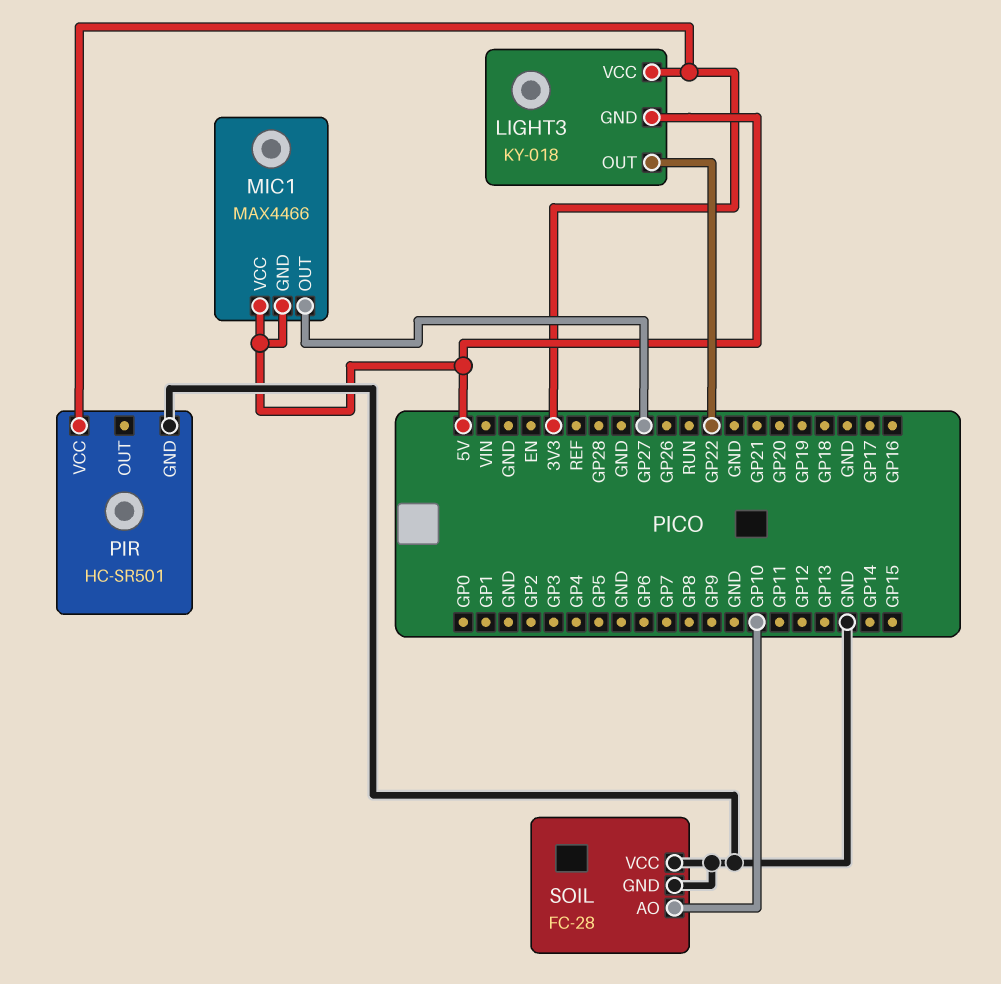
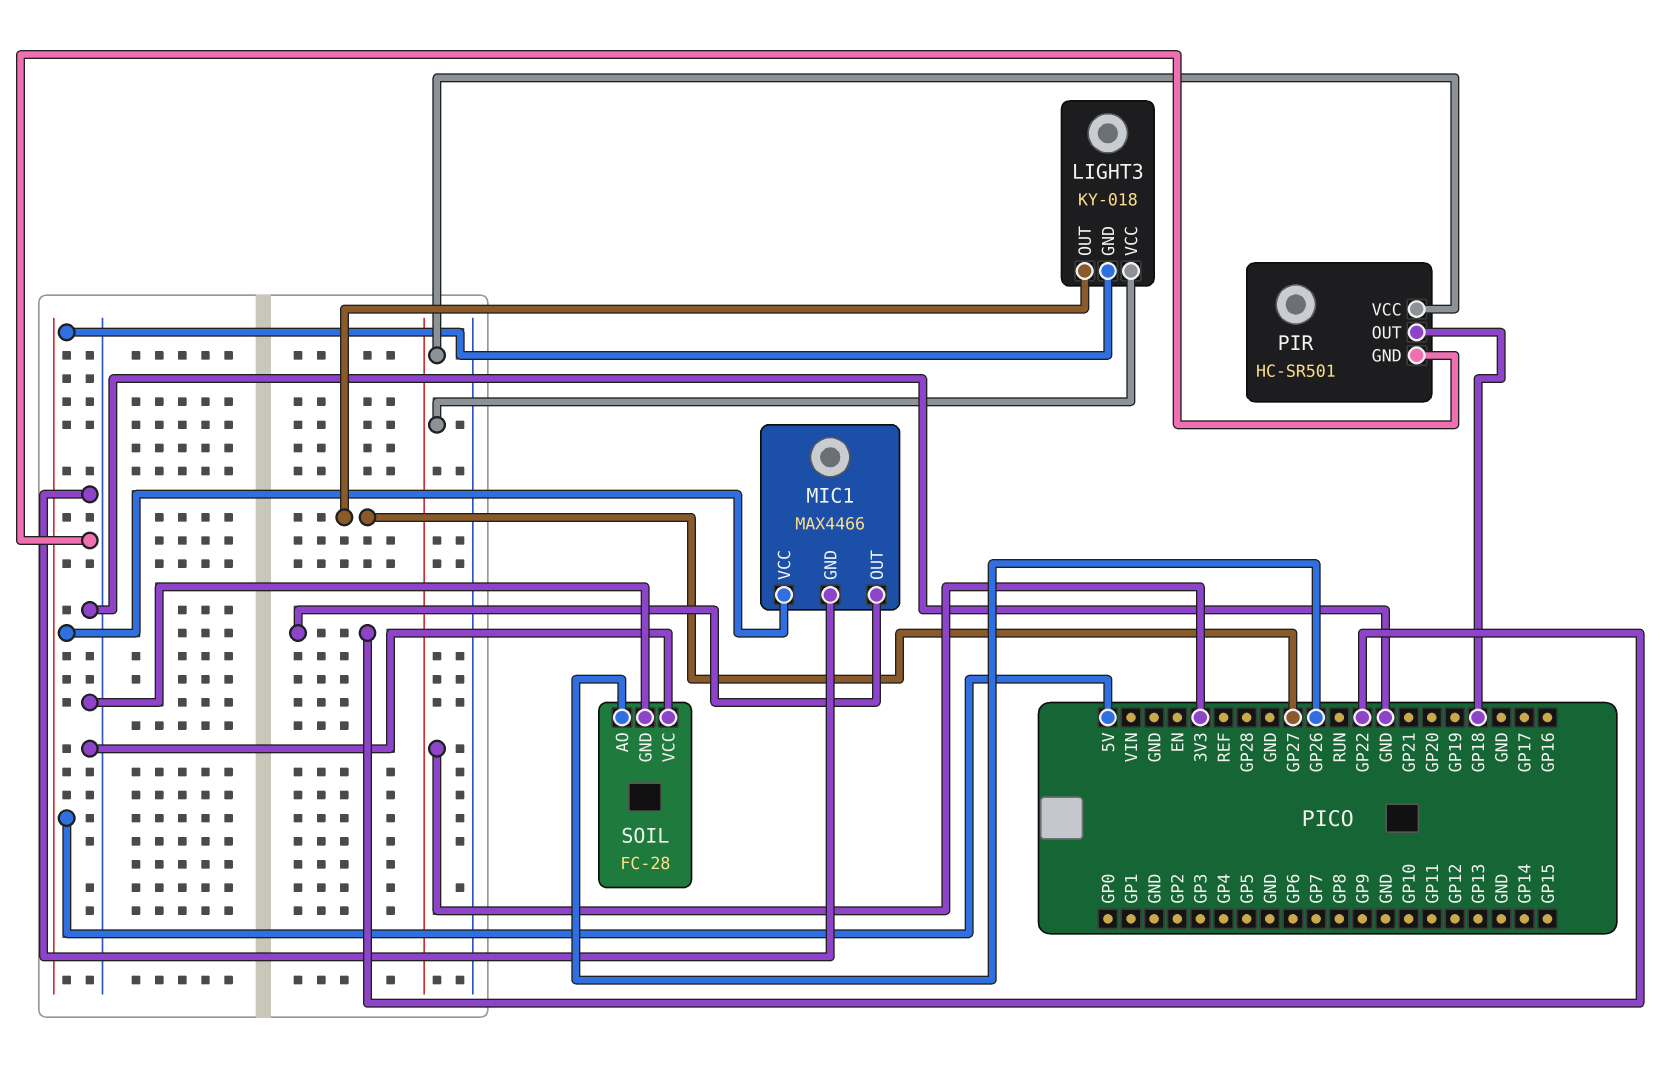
LIGHT3 pin OUT: GP22 -> GP27
MIC1 pin GND: 5V -> GND
MIC1 pin OUT: GP27 -> GP22
PIR pin OUT: none -> GP18
SOIL pin AO: GP10 -> GP26

